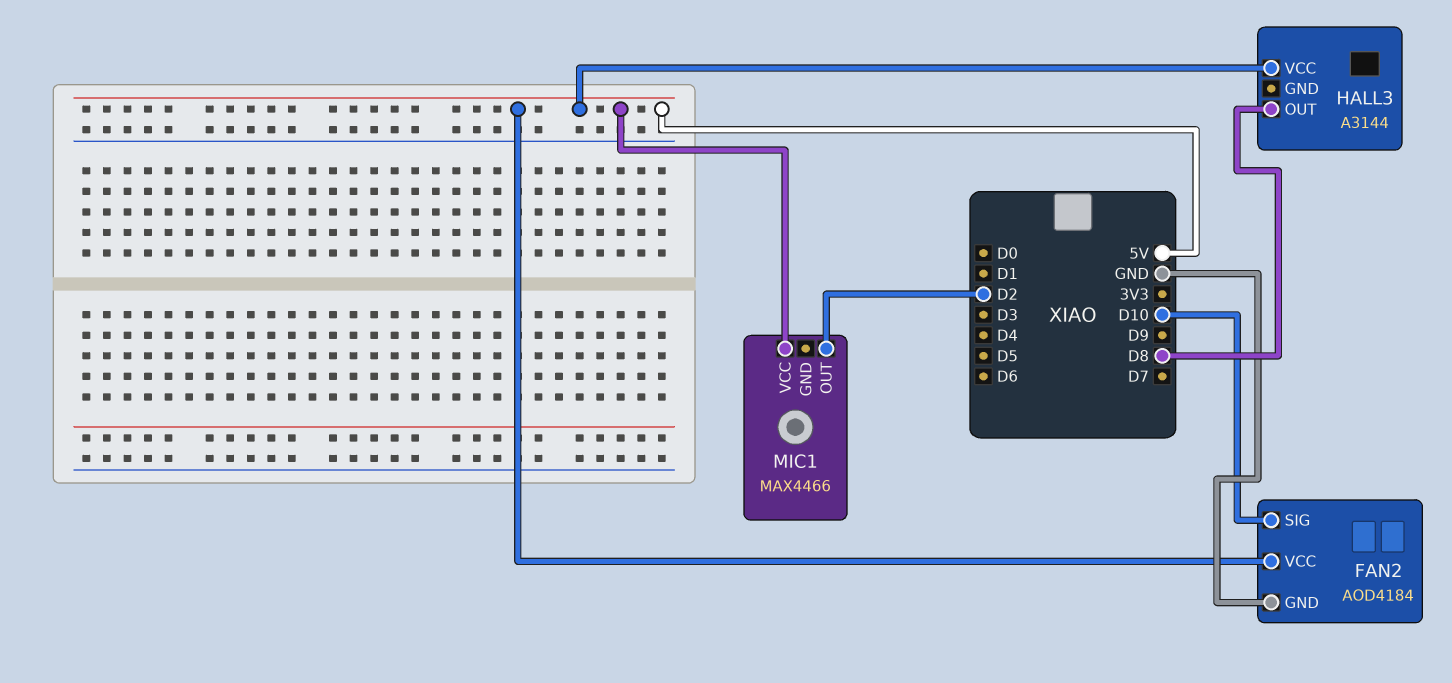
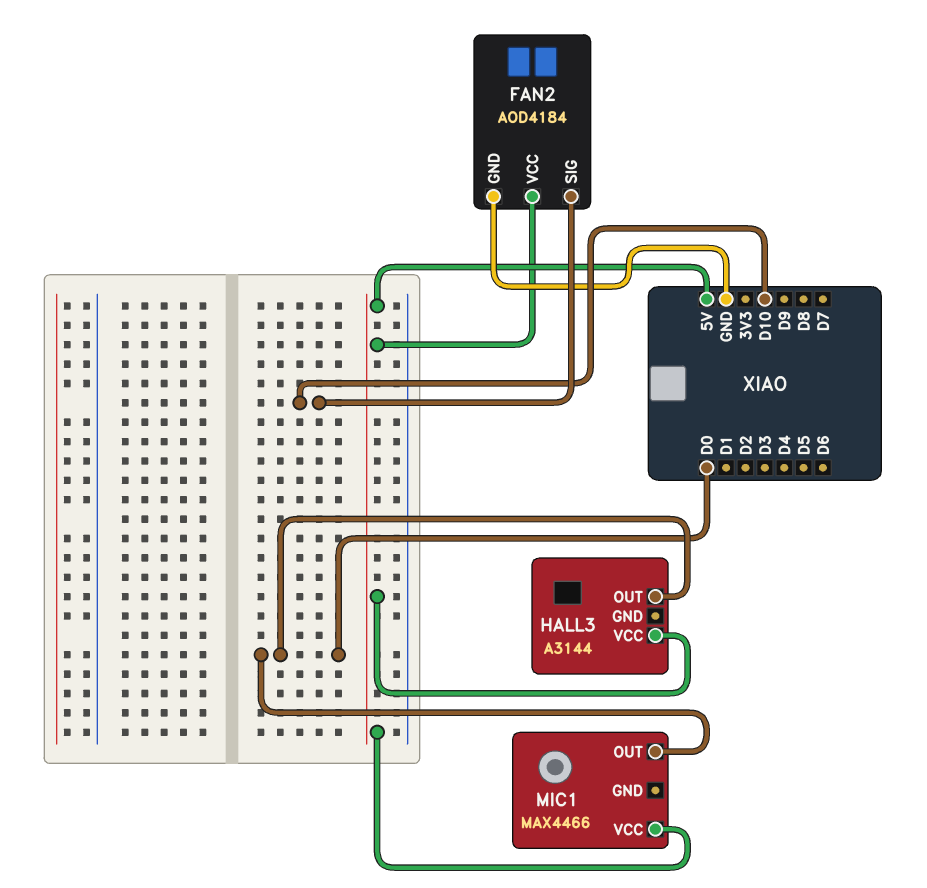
HALL3 pin OUT: D8 -> D0
MIC1 pin OUT: D2 -> D0

